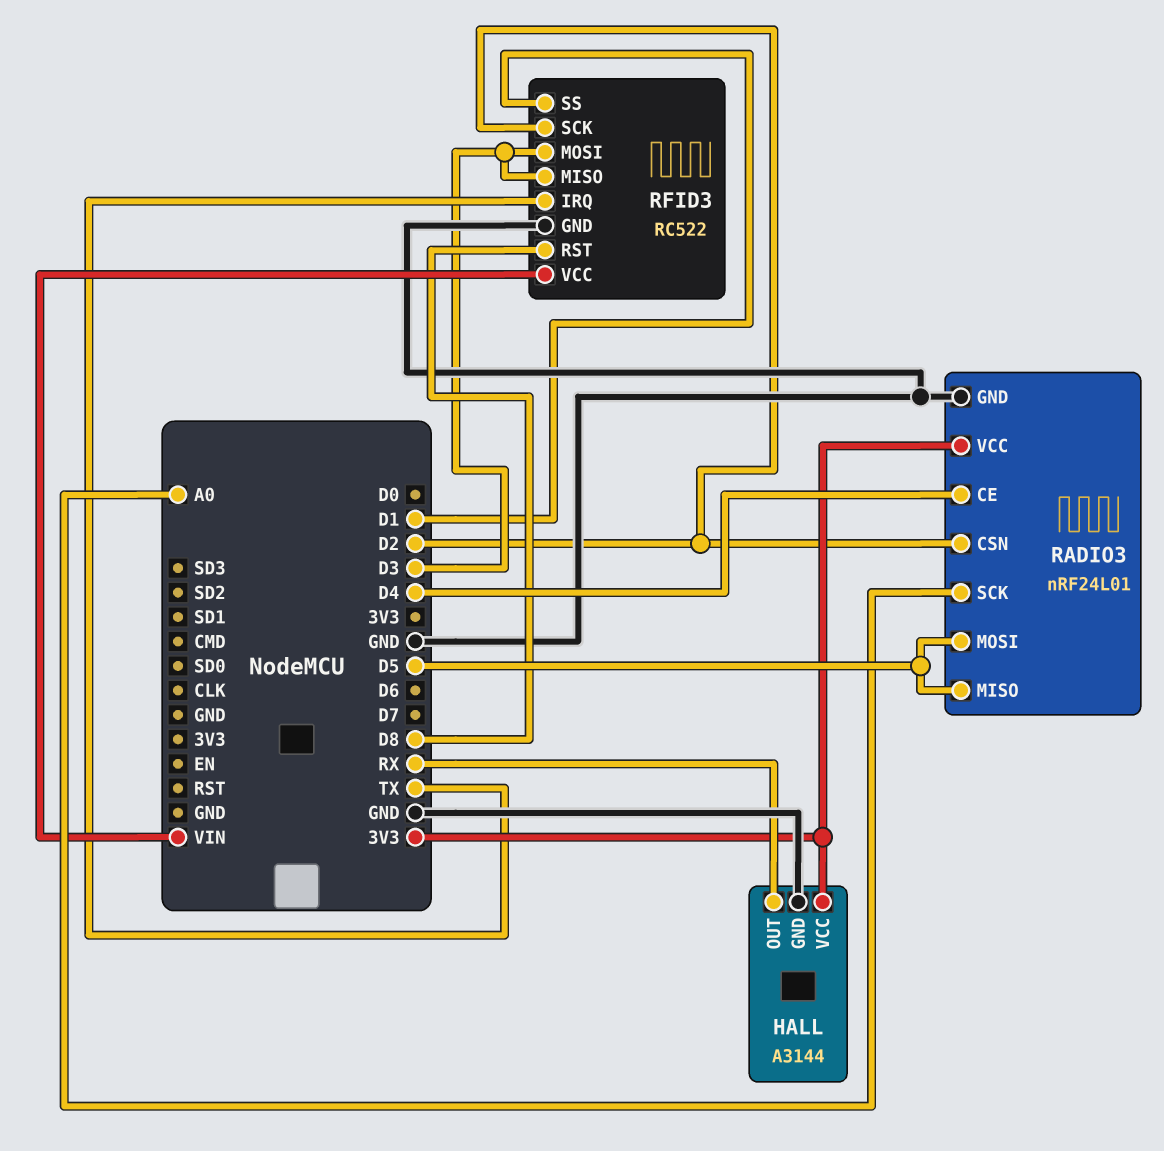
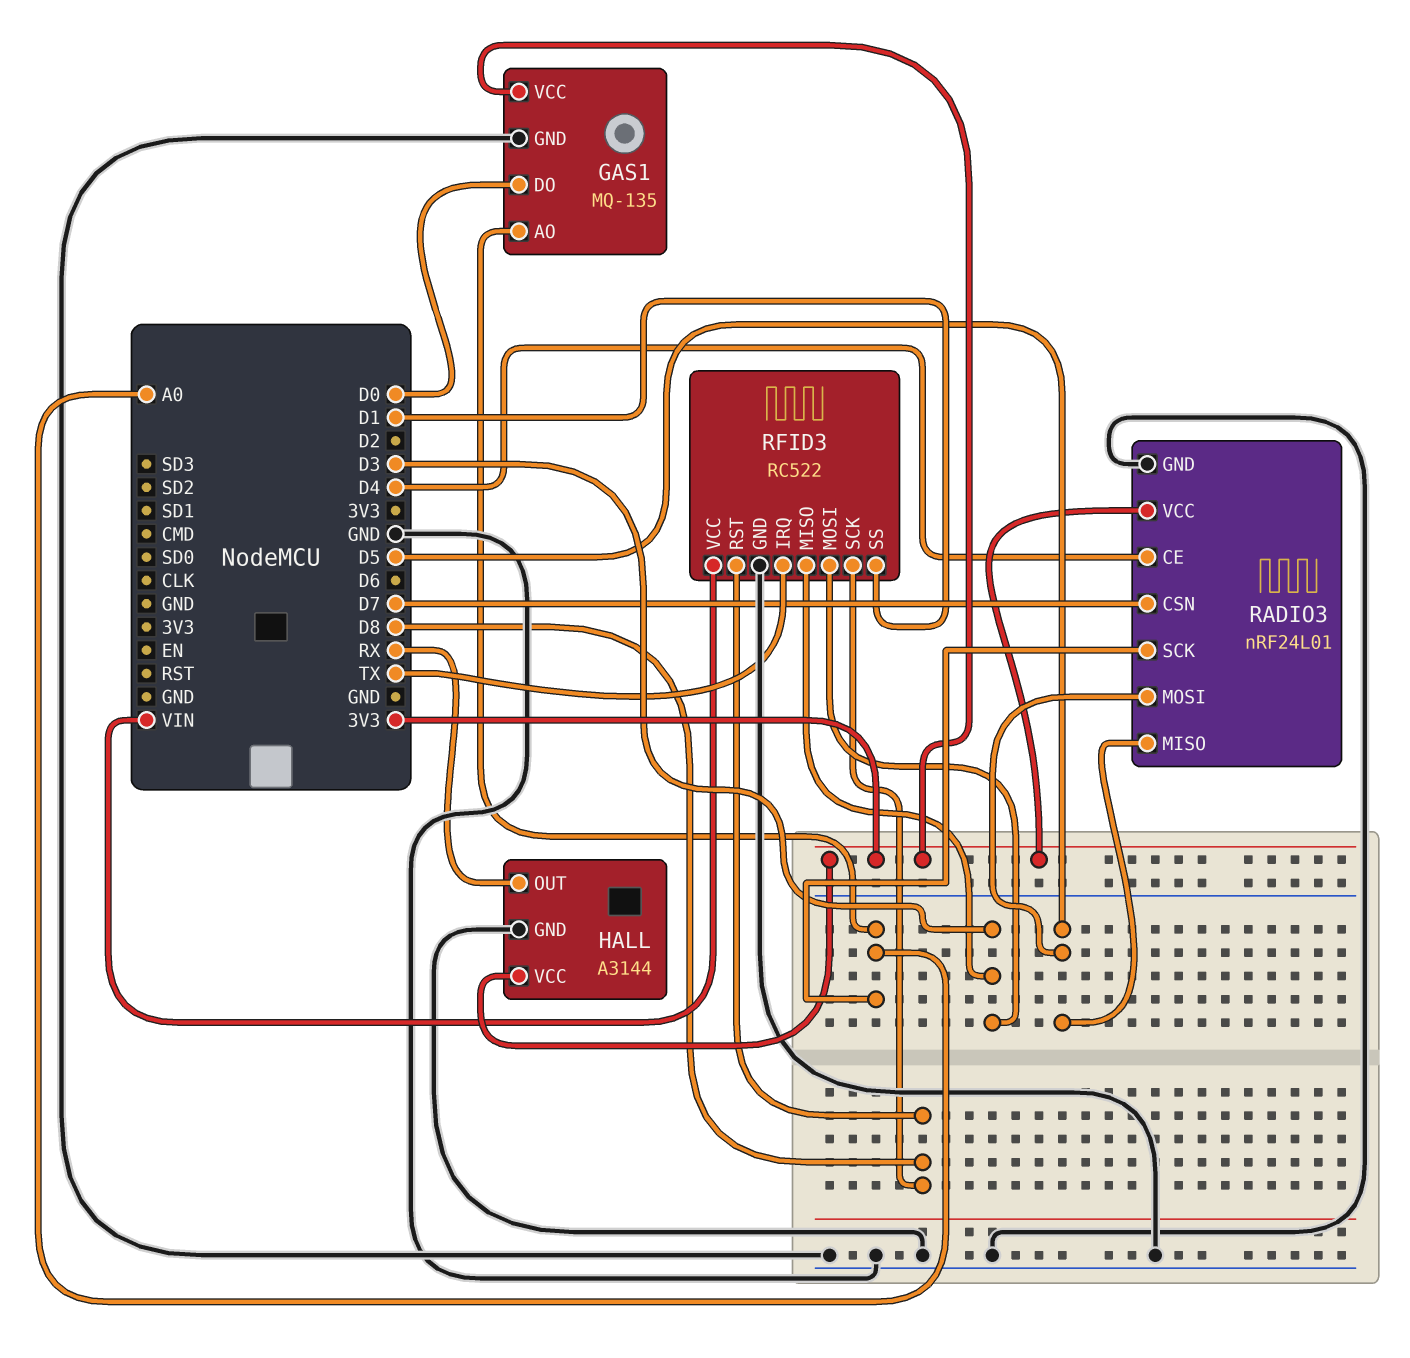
GAS1: none -> MQ-135
GAS1 pin AO: none -> A0
GAS1 pin DO: none -> D0
GAS1 pin GND: none -> GND
GAS1 pin VCC: none -> 3V3
RADIO3 pin CSN: D2 -> D7
RFID3 pin SCK: D2 -> D8

